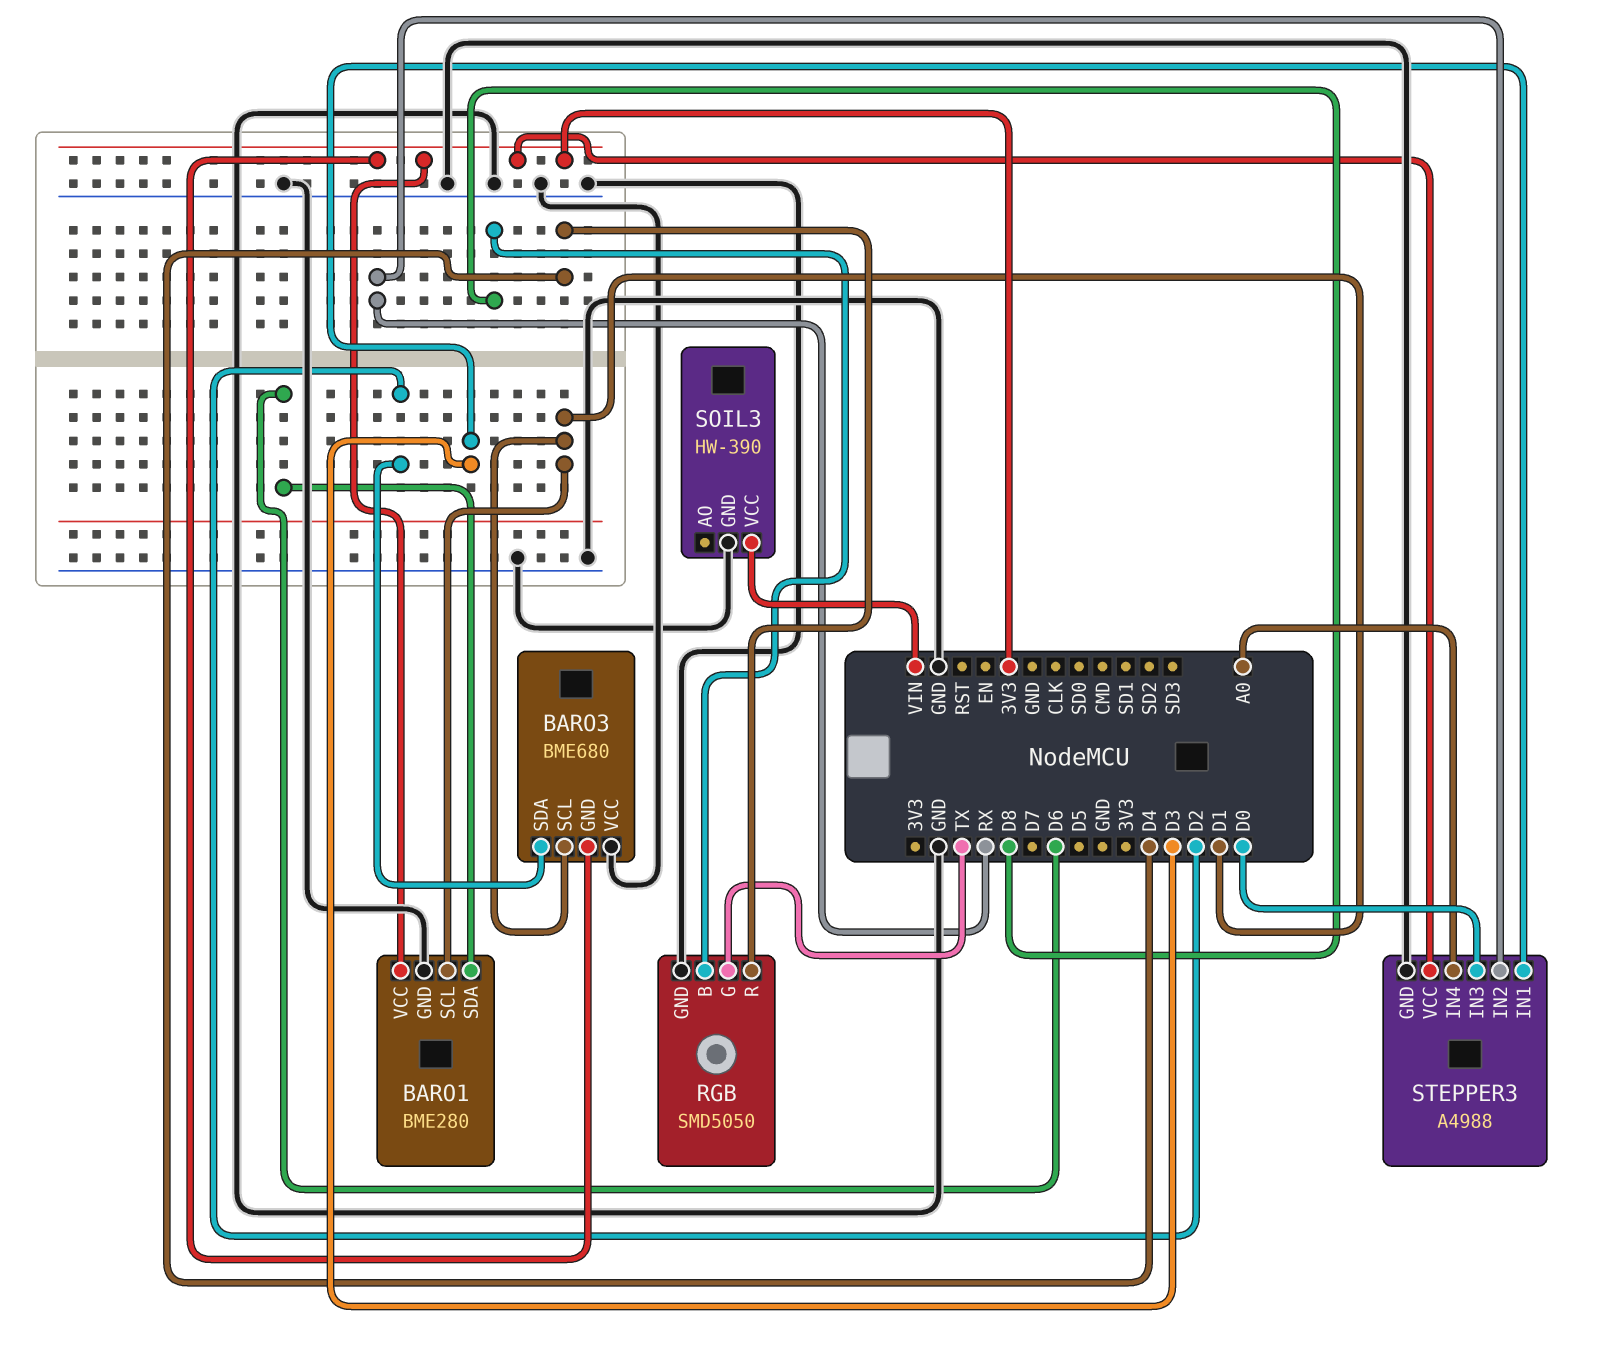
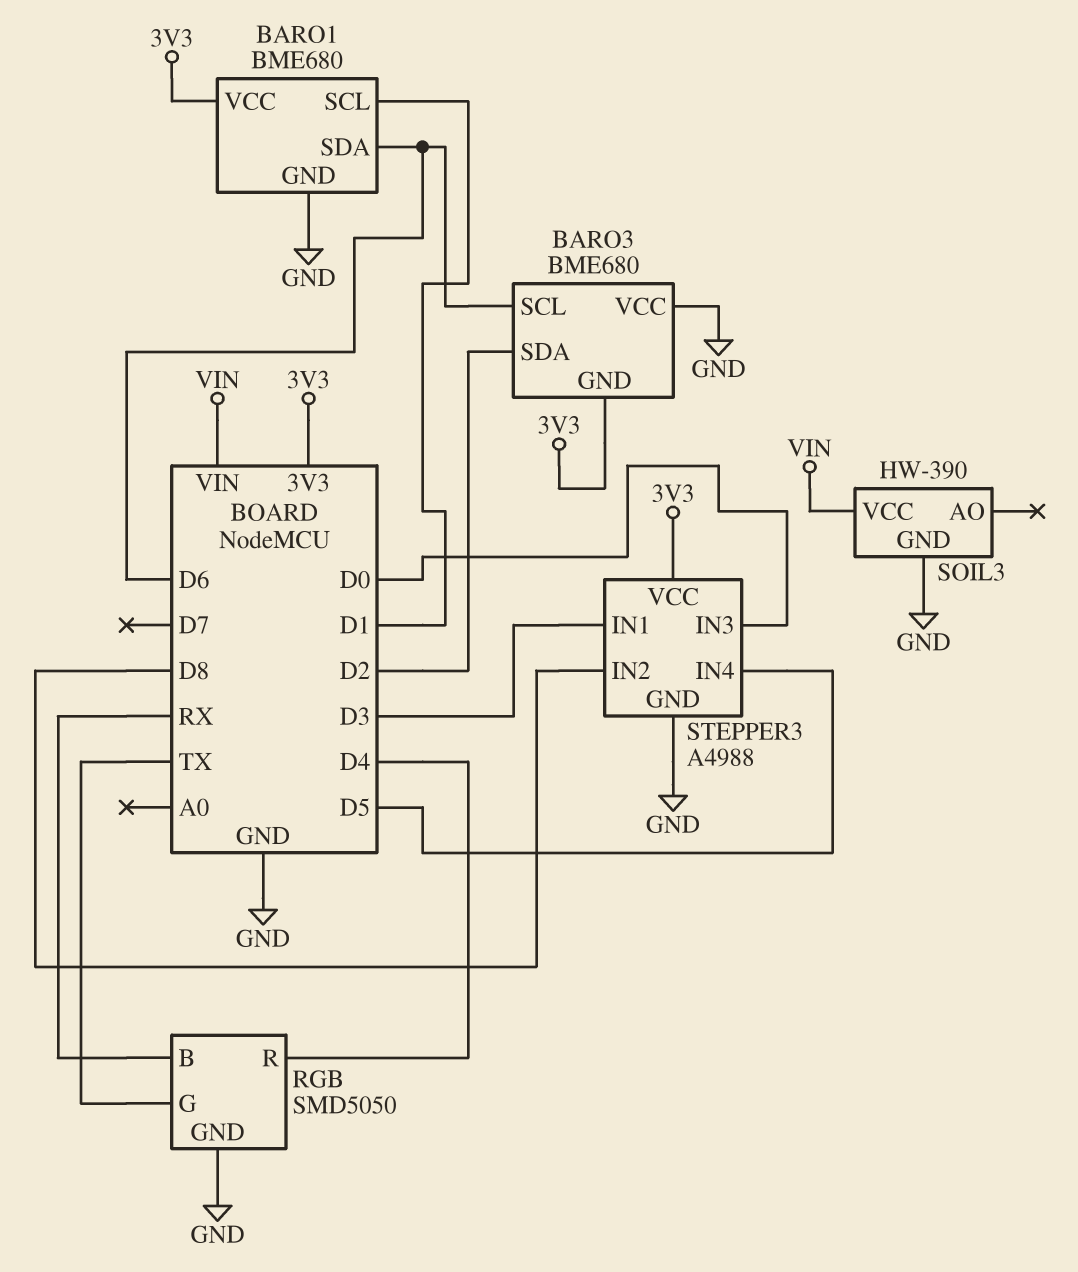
BARO1: BME280 -> BME680
BARO3 pin SCL: D1 -> D6
RGB pin B: D8 -> RX
STEPPER3 pin IN2: RX -> D8
STEPPER3 pin IN4: A0 -> D5

